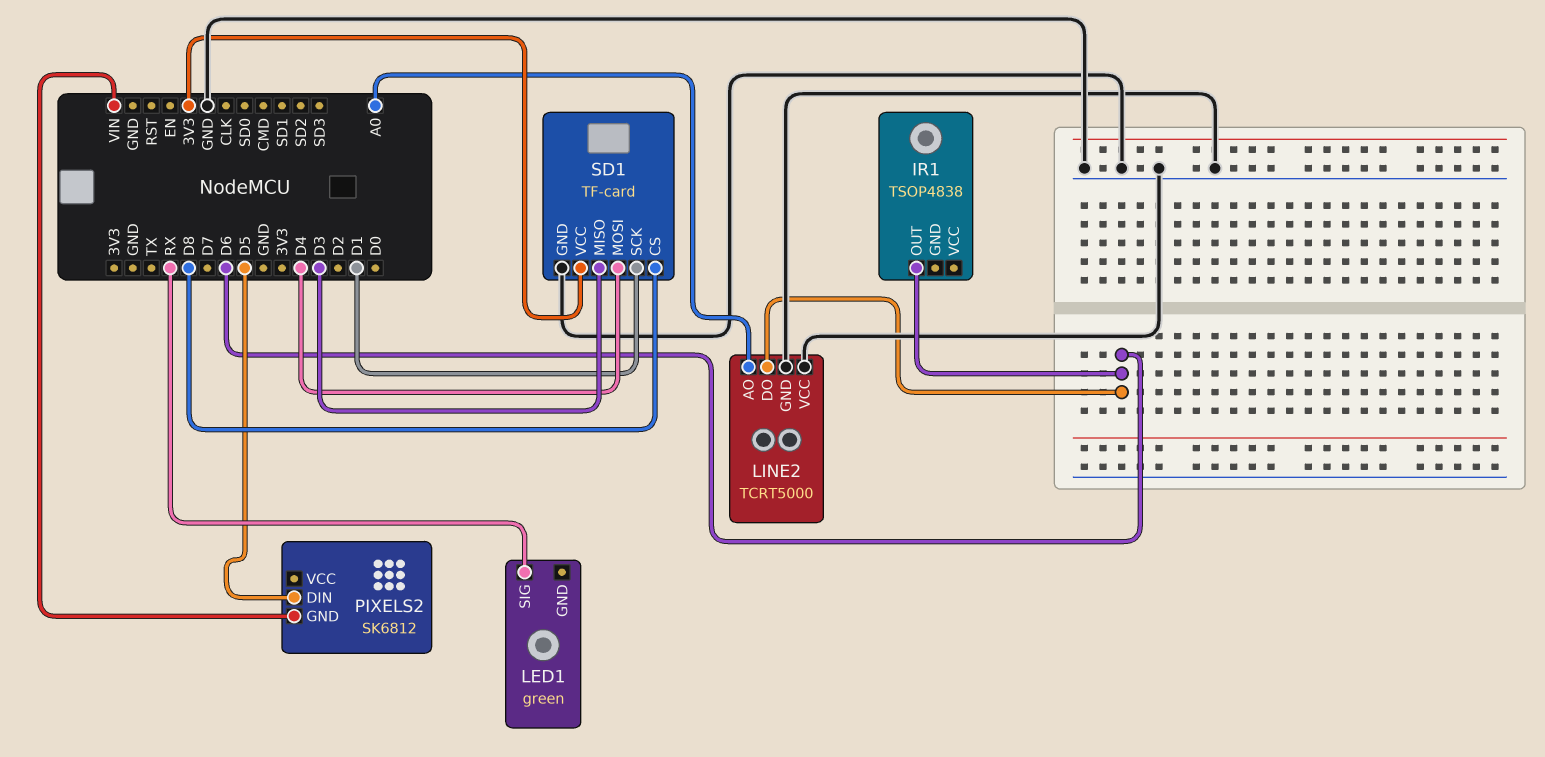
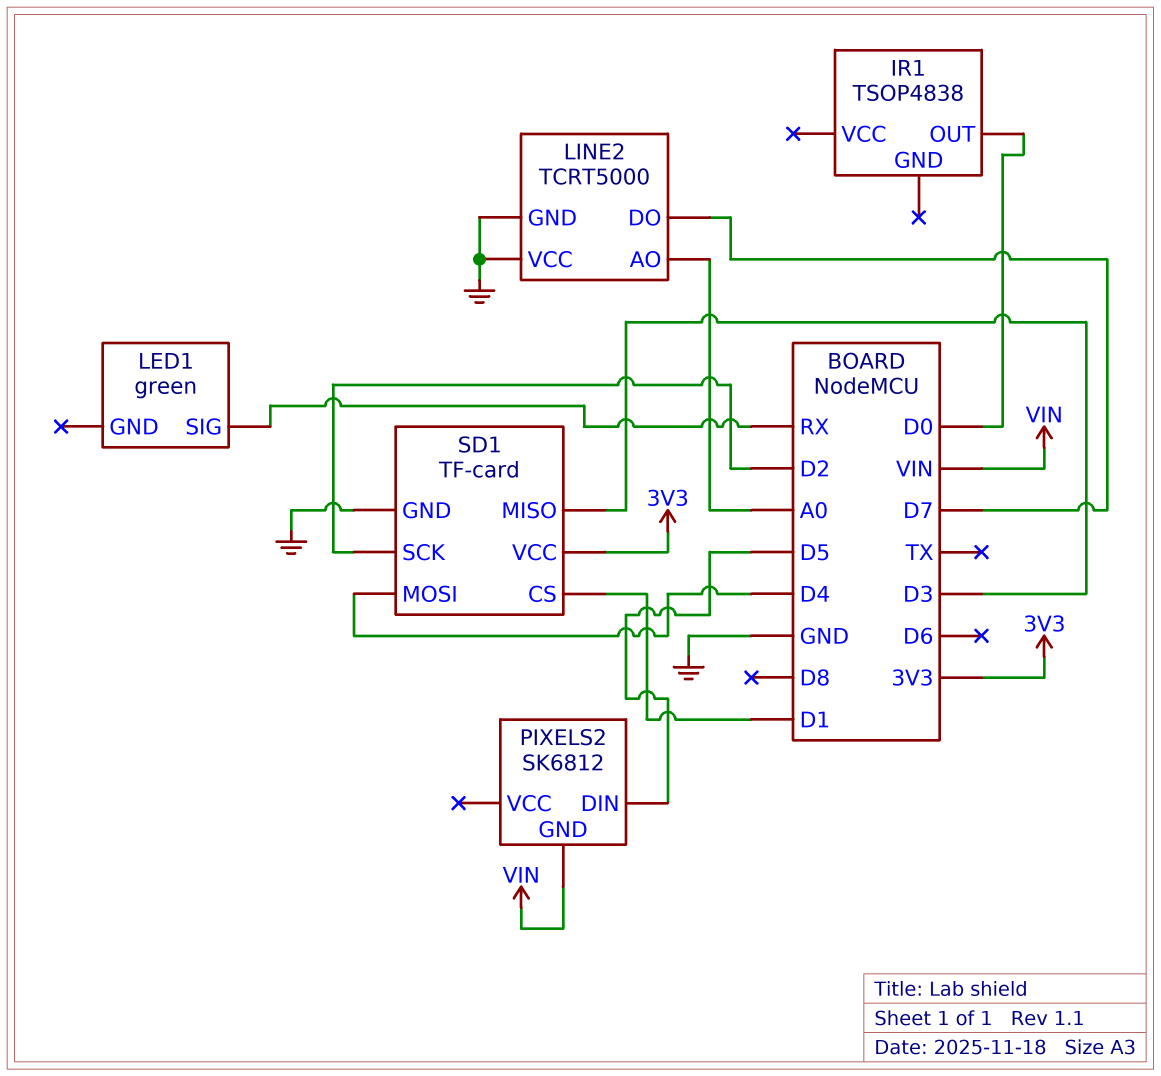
IR1 pin OUT: D6 -> D0
LINE2 pin DO: D6 -> D7
SD1 pin CS: D8 -> D1
SD1 pin SCK: D1 -> D2

